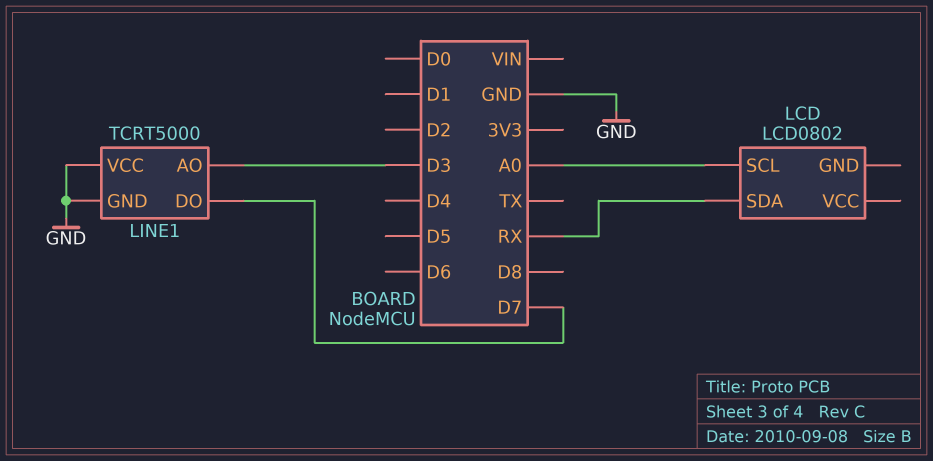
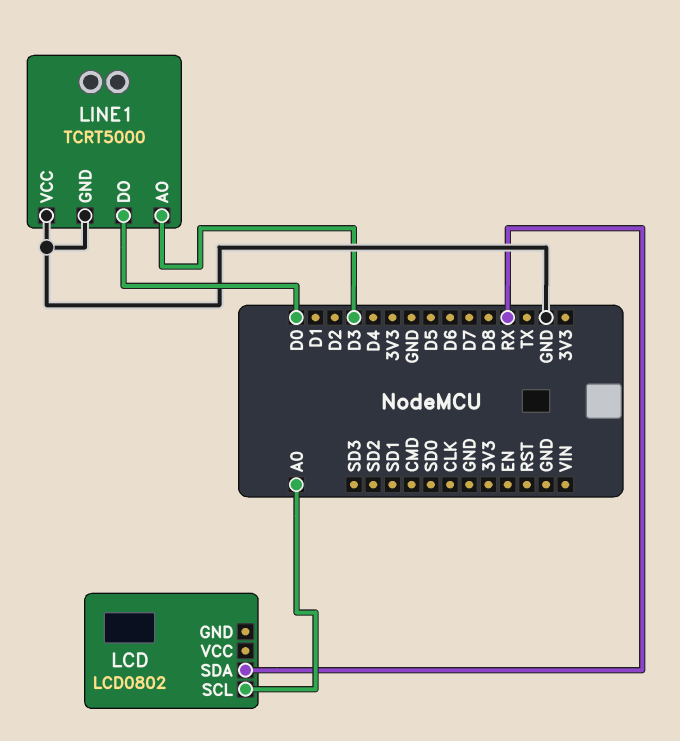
LINE1 pin DO: D7 -> D0

